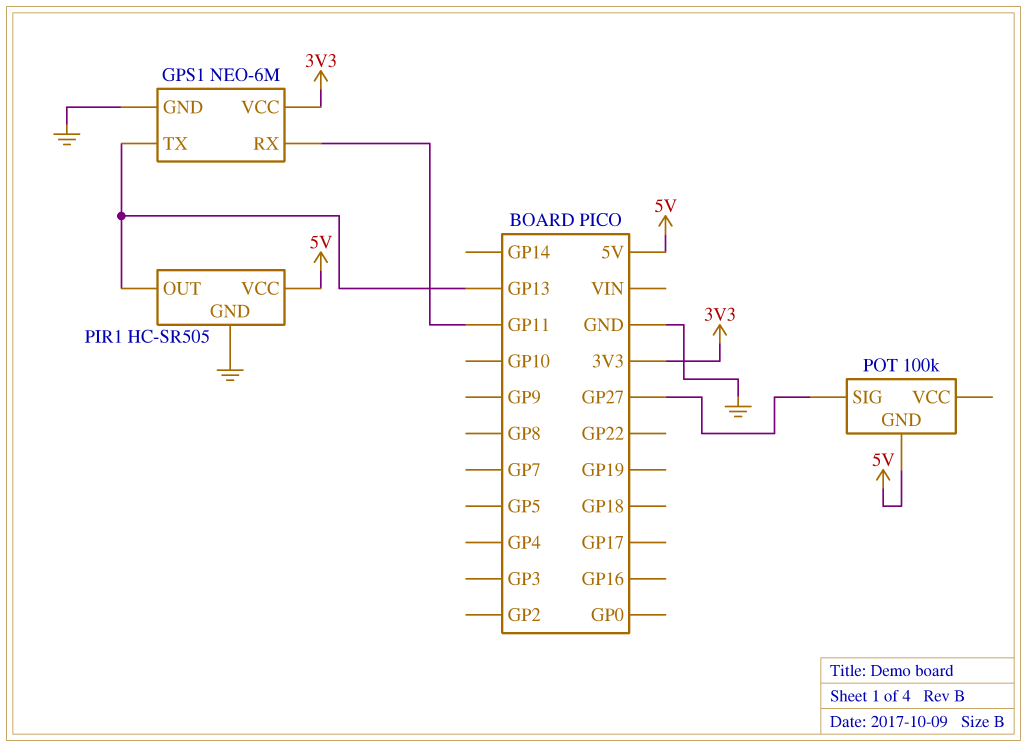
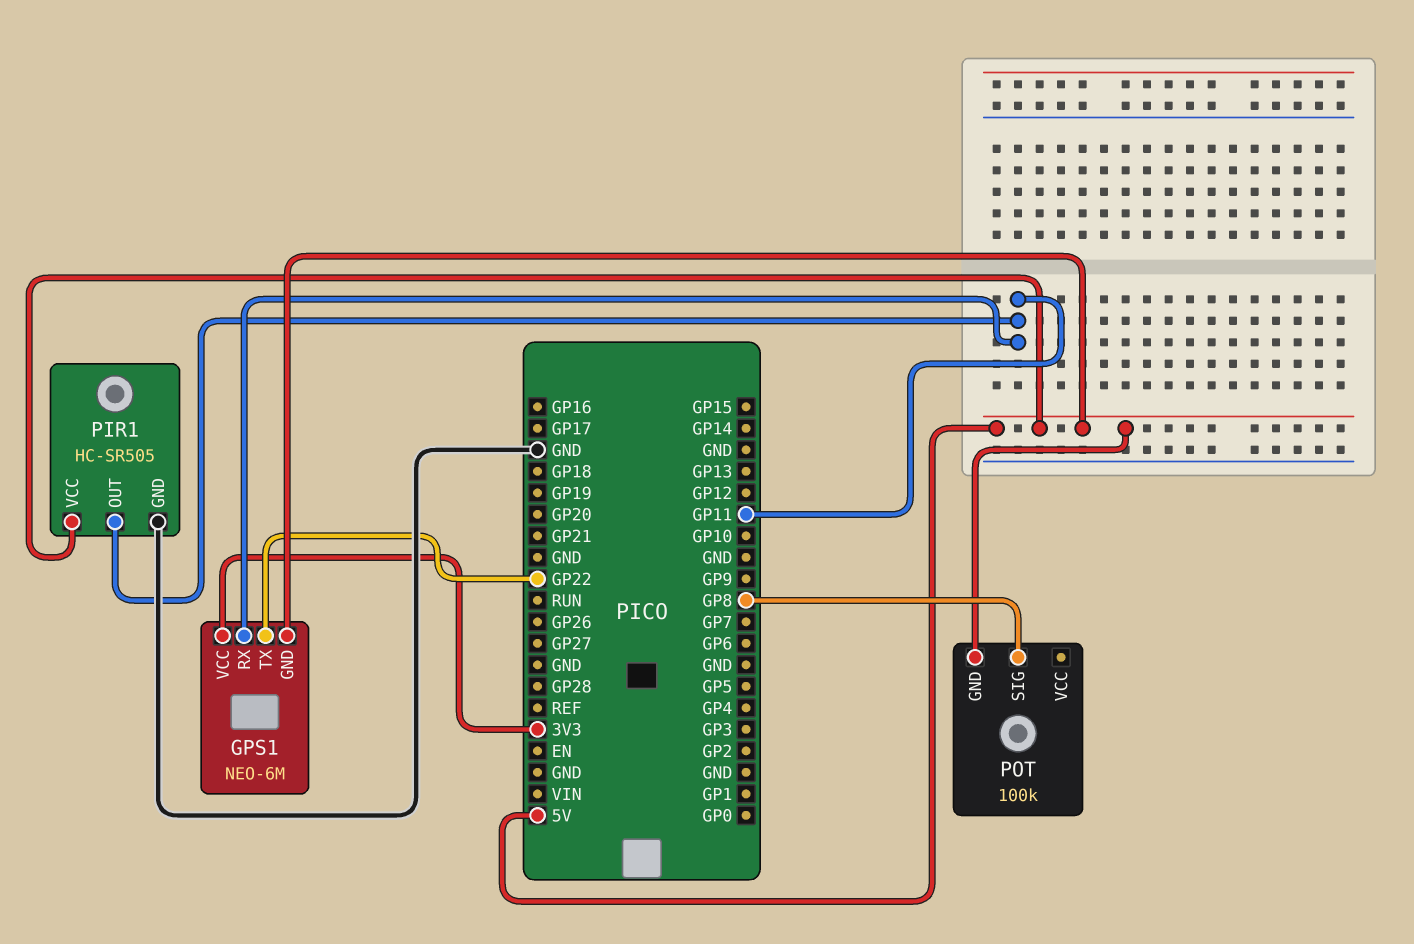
GPS1 pin GND: GND -> 5V
GPS1 pin TX: GP13 -> GP22
PIR1 pin OUT: GP13 -> GP11
POT pin SIG: GP27 -> GP8

